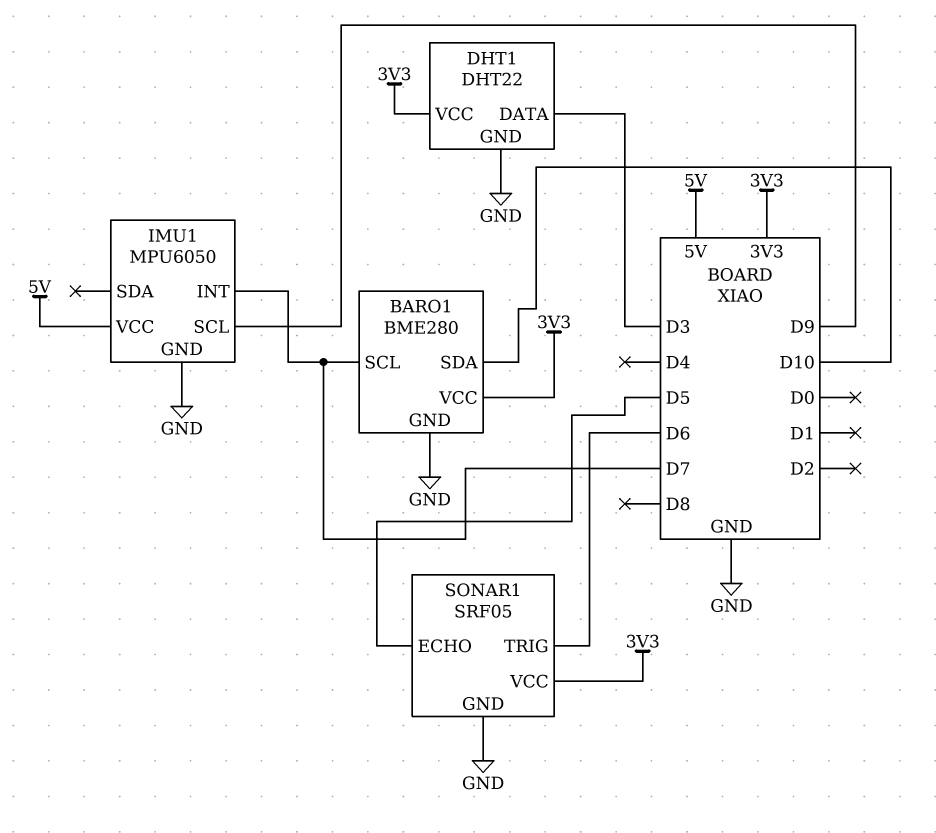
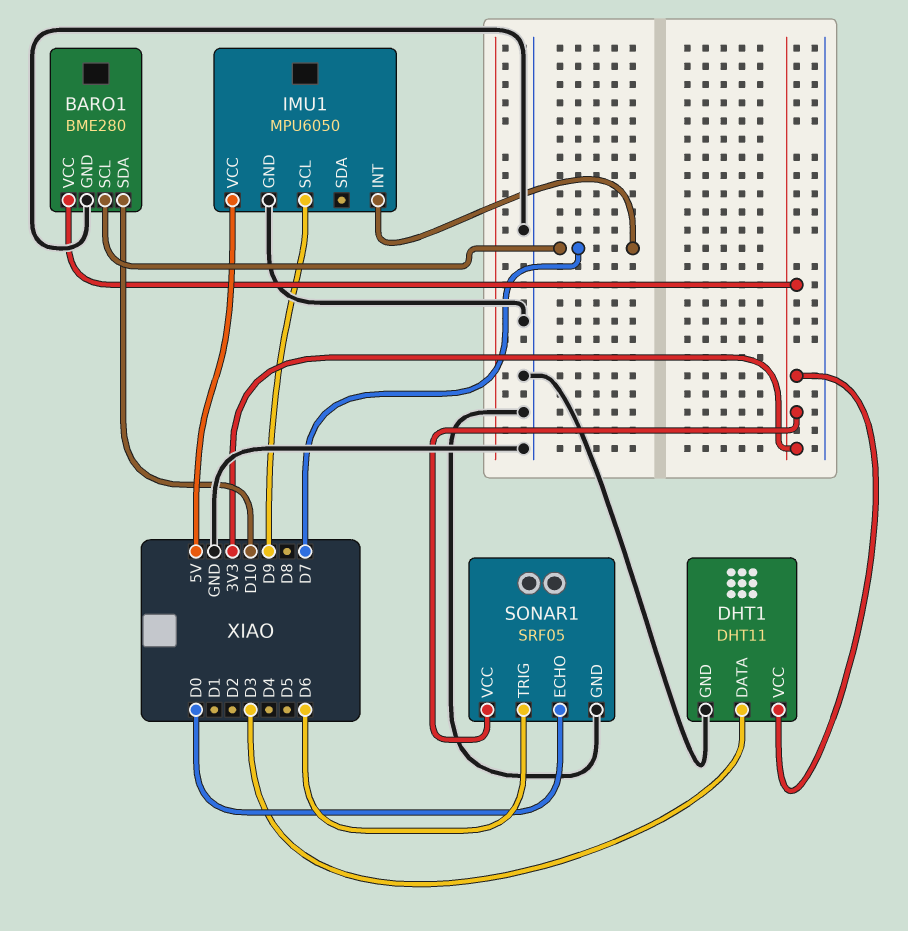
DHT1: DHT22 -> DHT11
SONAR1 pin ECHO: D5 -> D0

